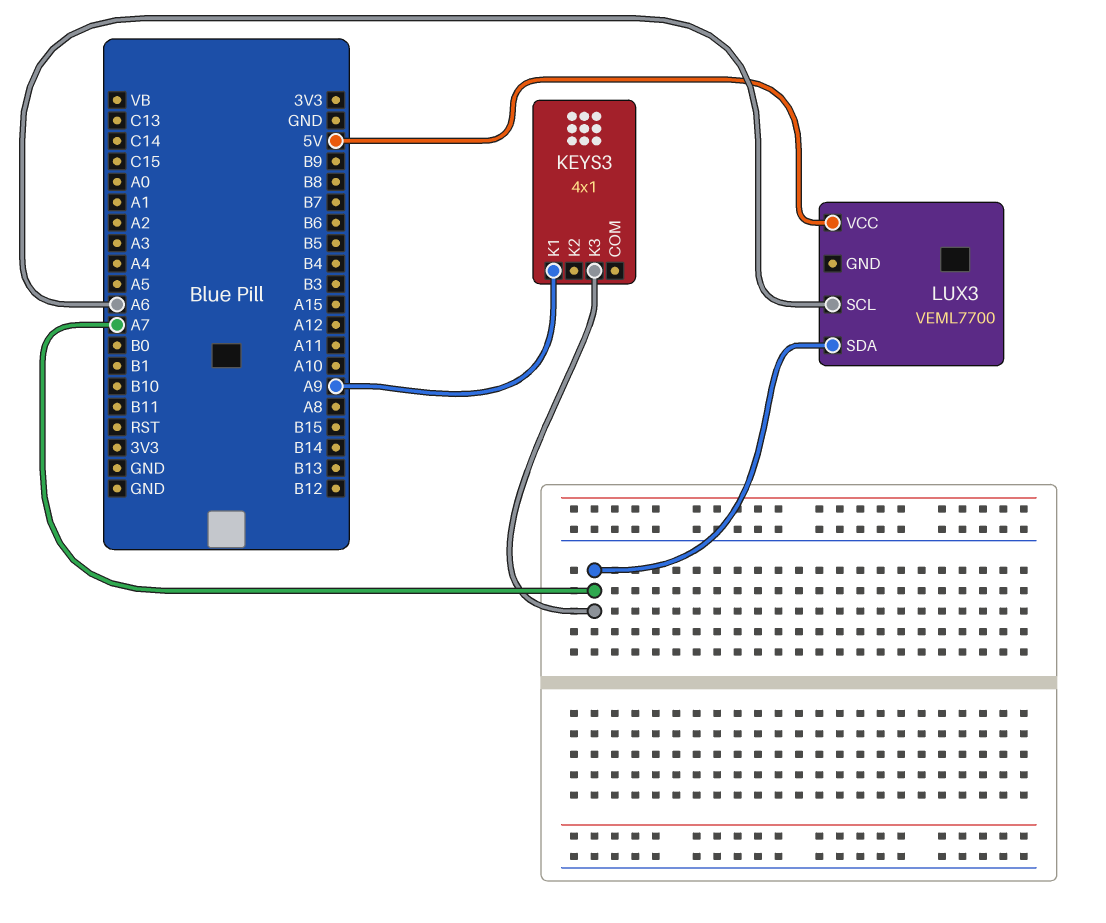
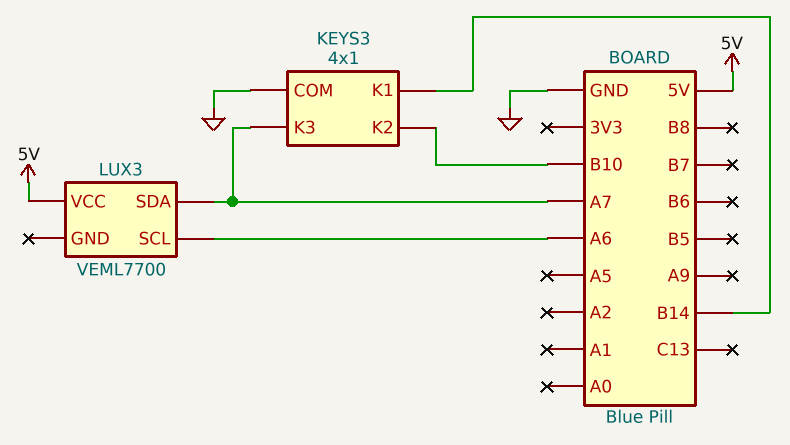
KEYS3 pin COM: none -> GND
KEYS3 pin K1: A9 -> B14
KEYS3 pin K2: none -> B10

